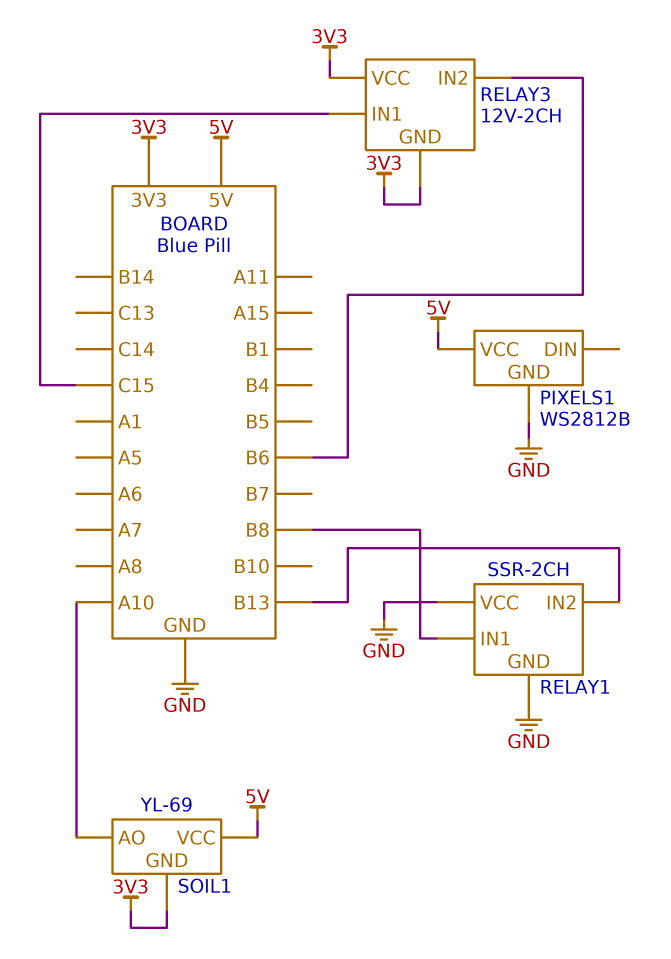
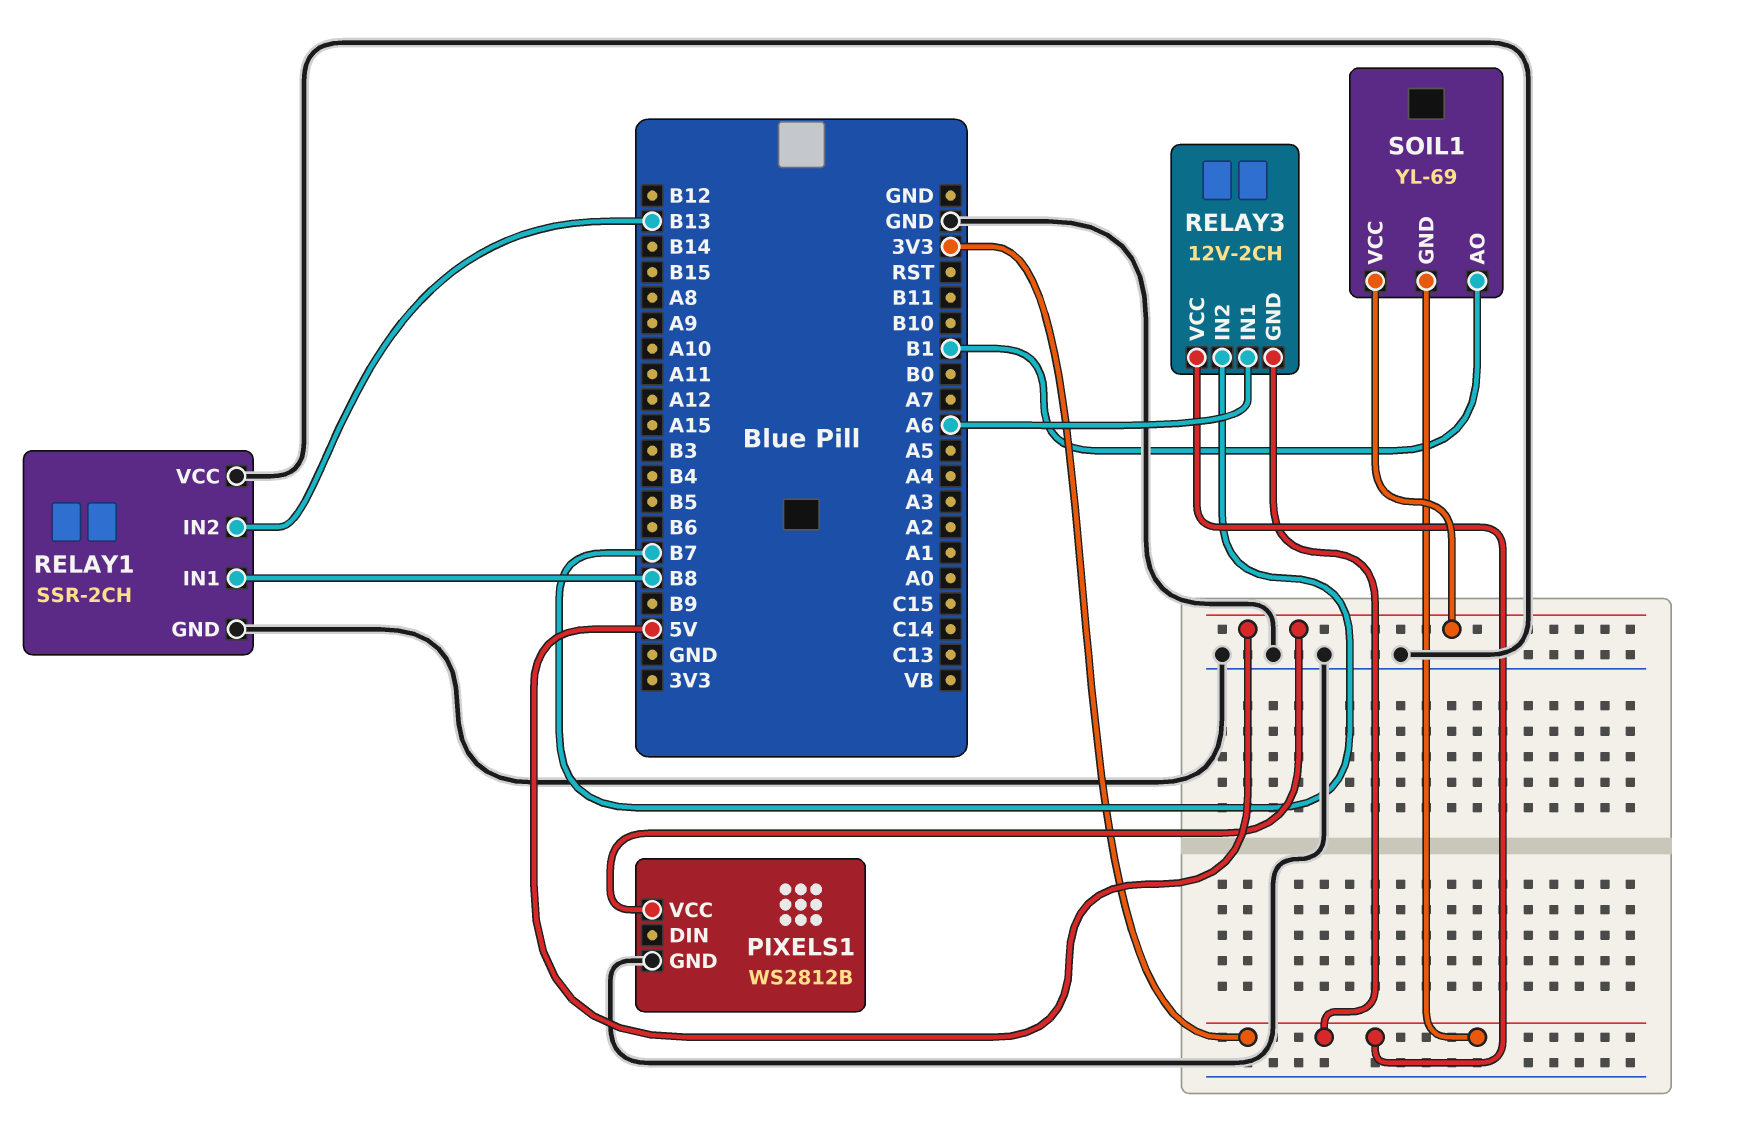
RELAY3 pin IN1: C15 -> A6
RELAY3 pin IN2: B6 -> B7
SOIL1 pin AO: A10 -> B1

